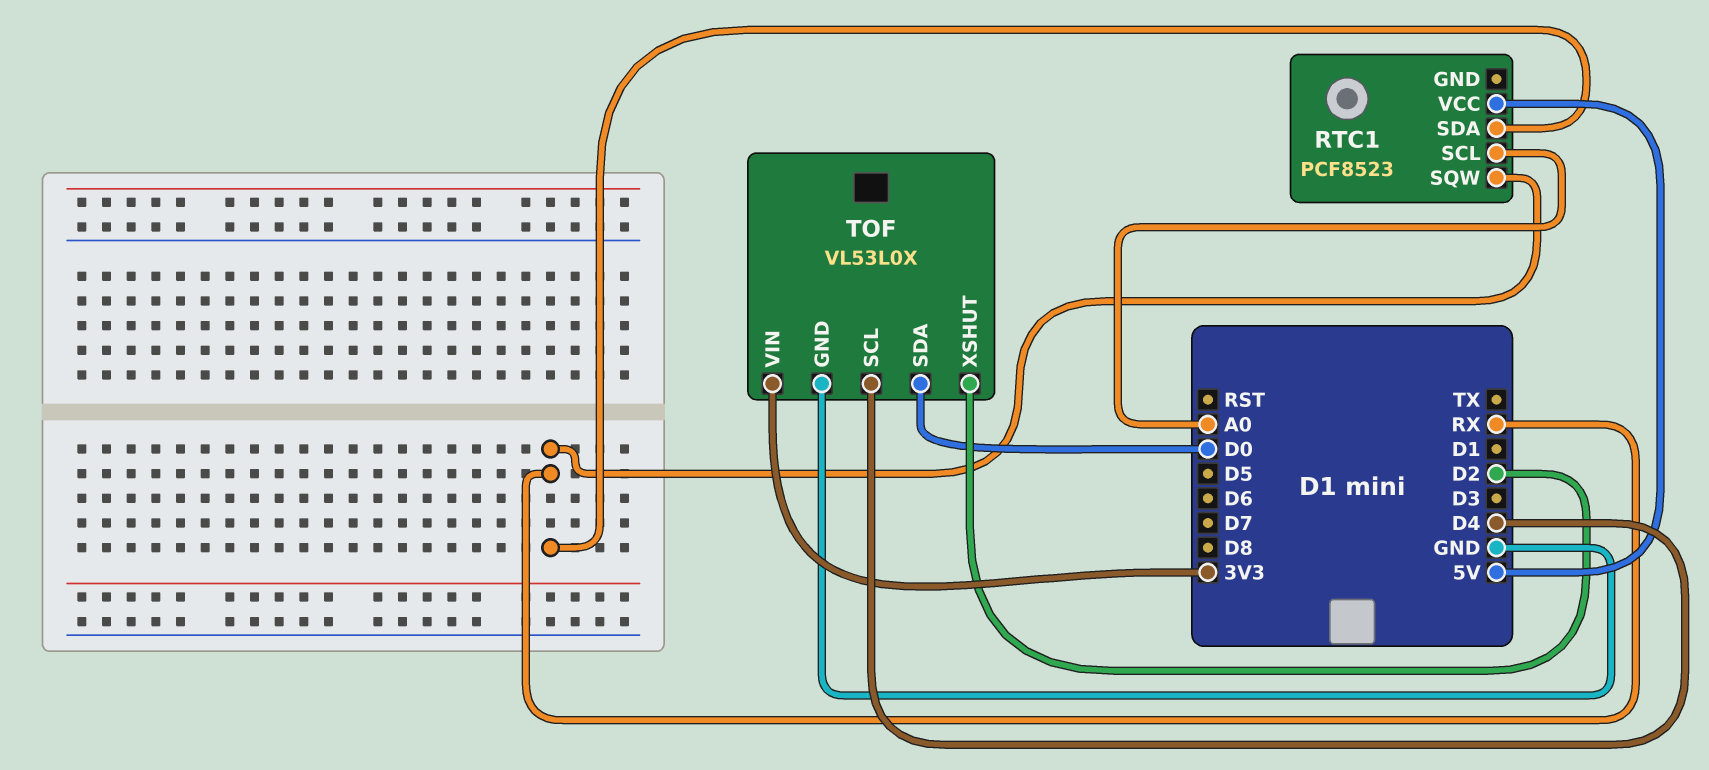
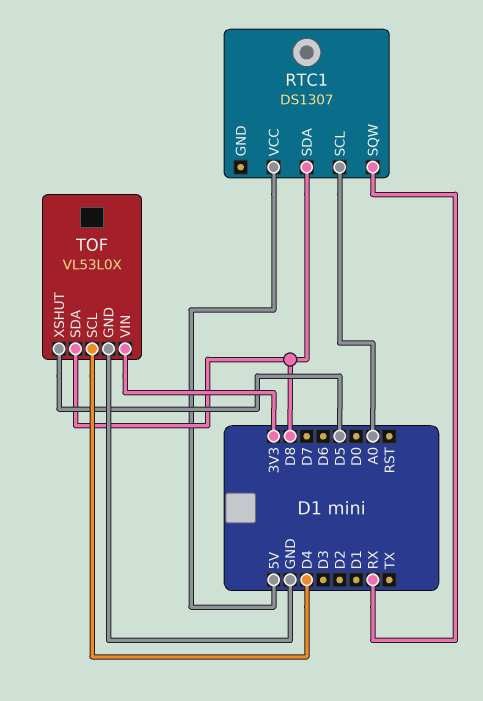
RTC1: PCF8523 -> DS1307
RTC1 pin SDA: RX -> D8
TOF pin SDA: D0 -> D8
TOF pin XSHUT: D2 -> D5

